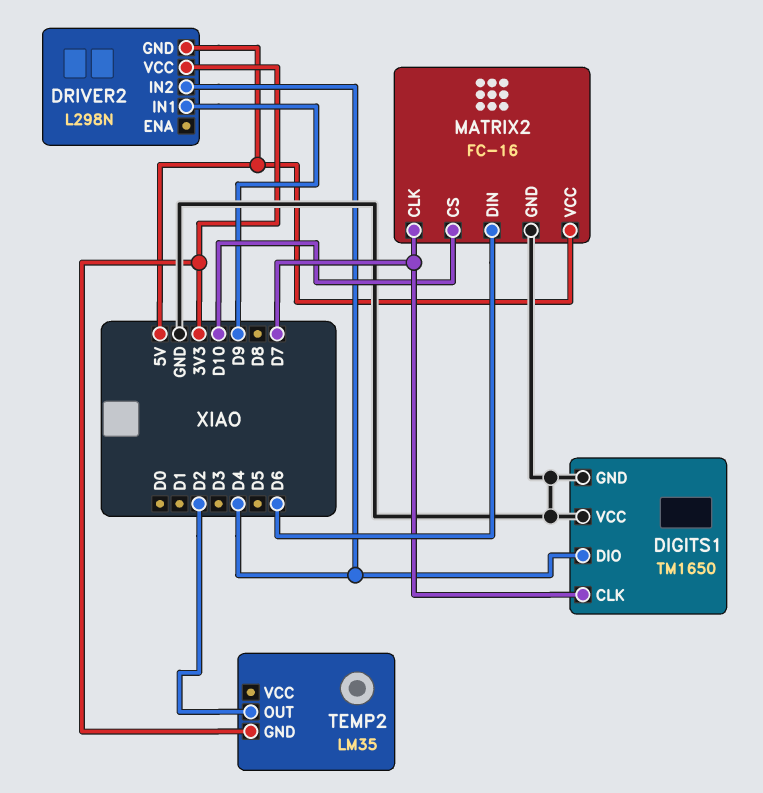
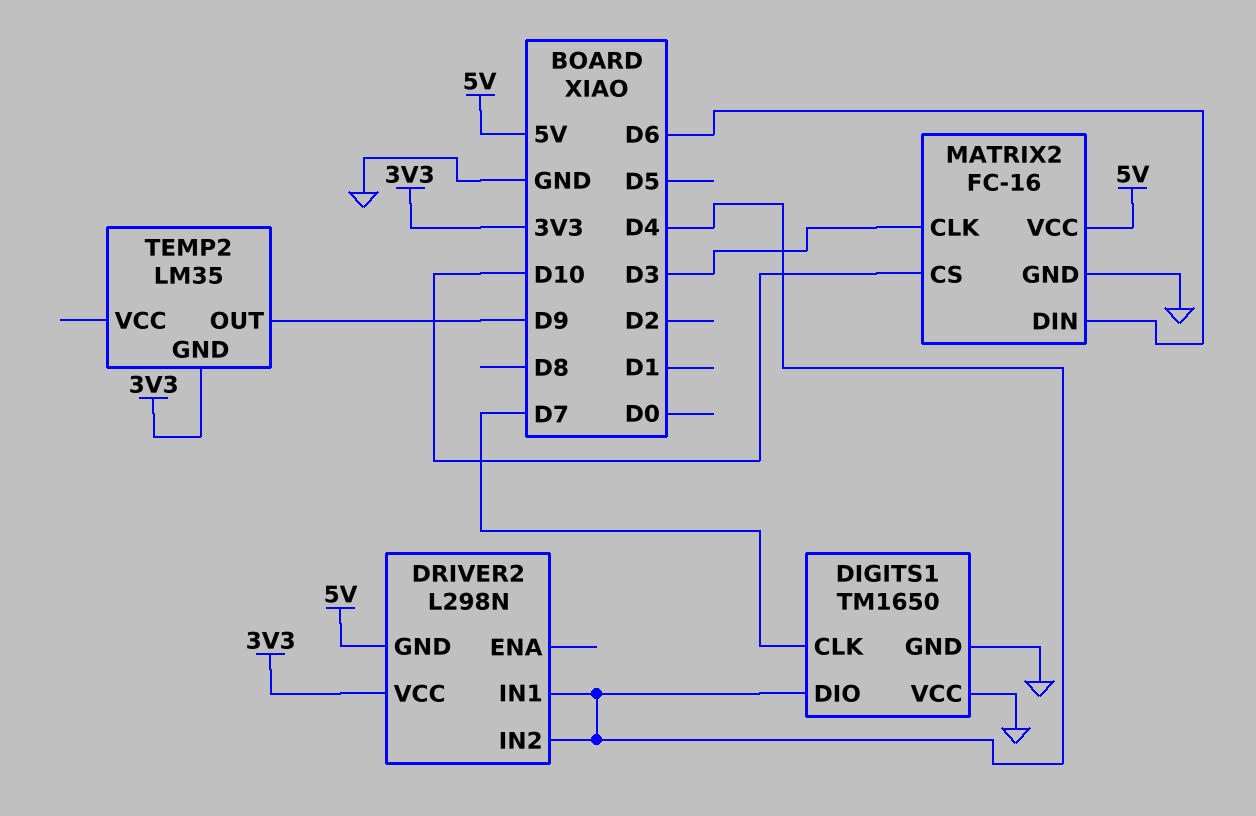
DRIVER2 pin IN1: D9 -> D4
MATRIX2 pin CLK: D7 -> D3
TEMP2 pin OUT: D2 -> D9

